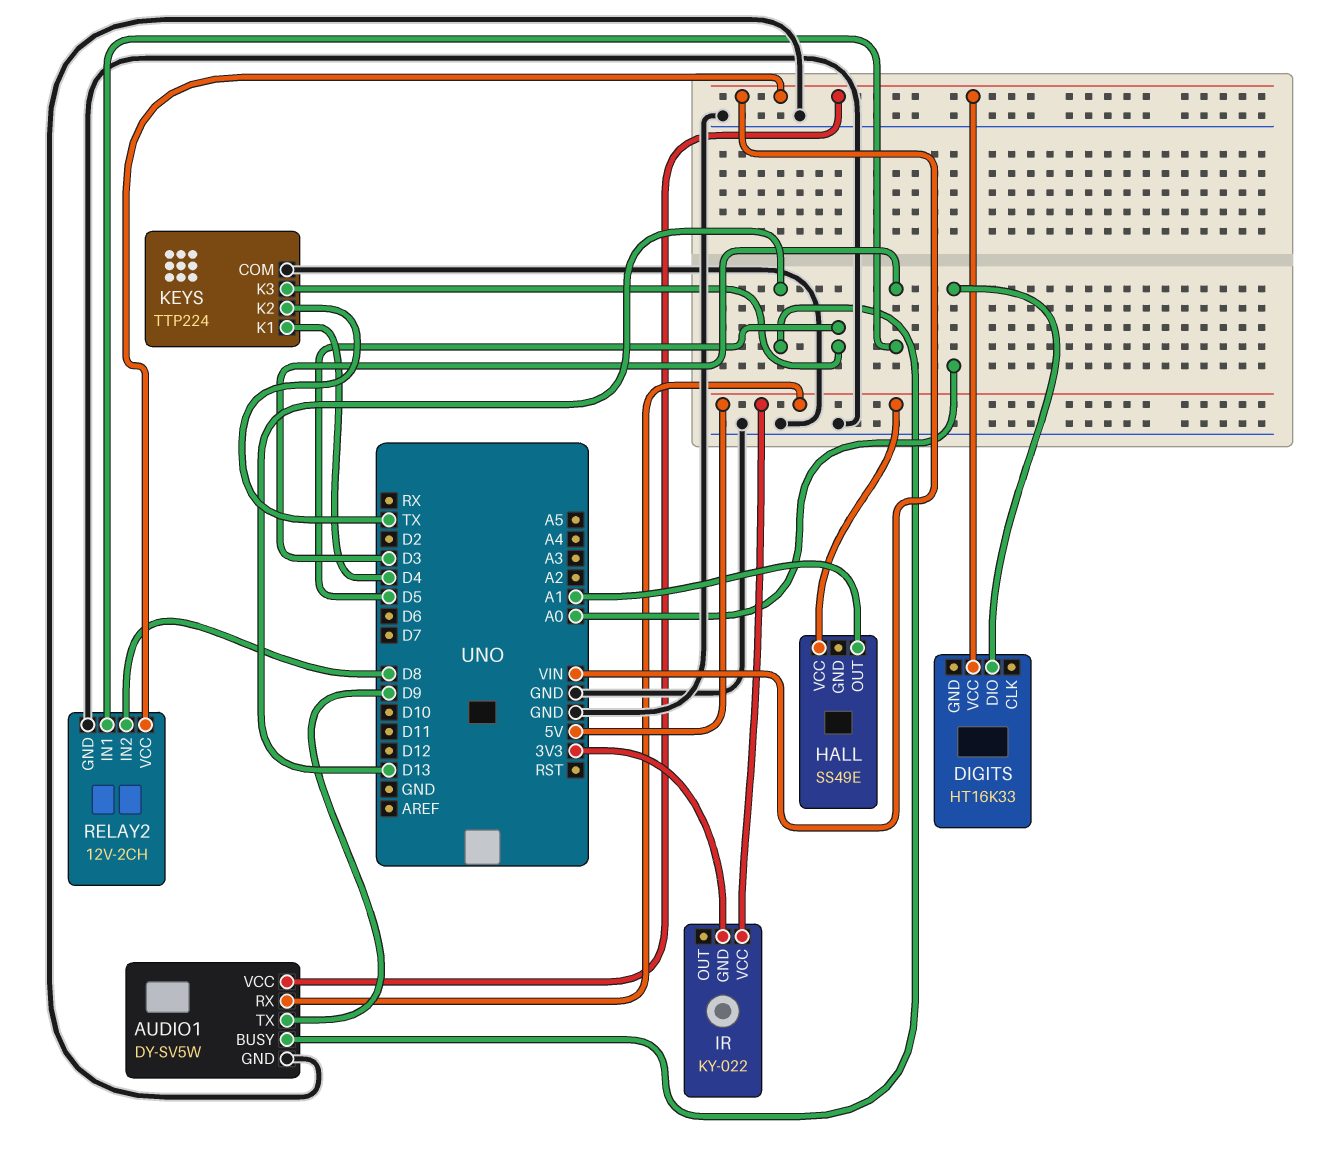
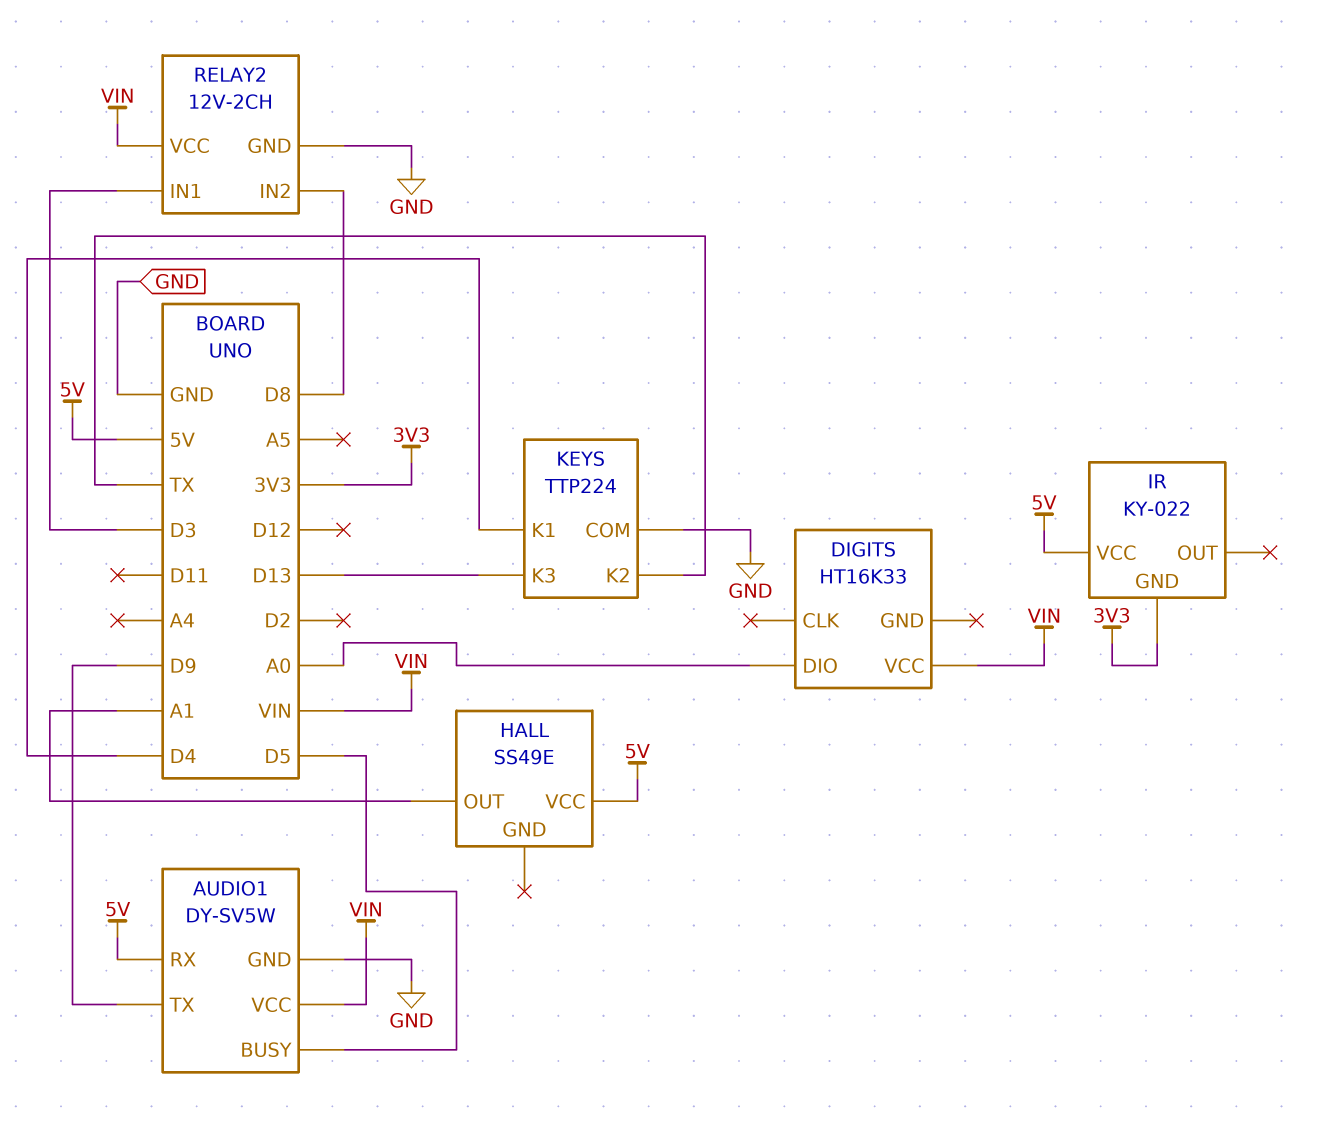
AUDIO1 pin BUSY: D13 -> D5
KEYS pin K3: D5 -> D13

